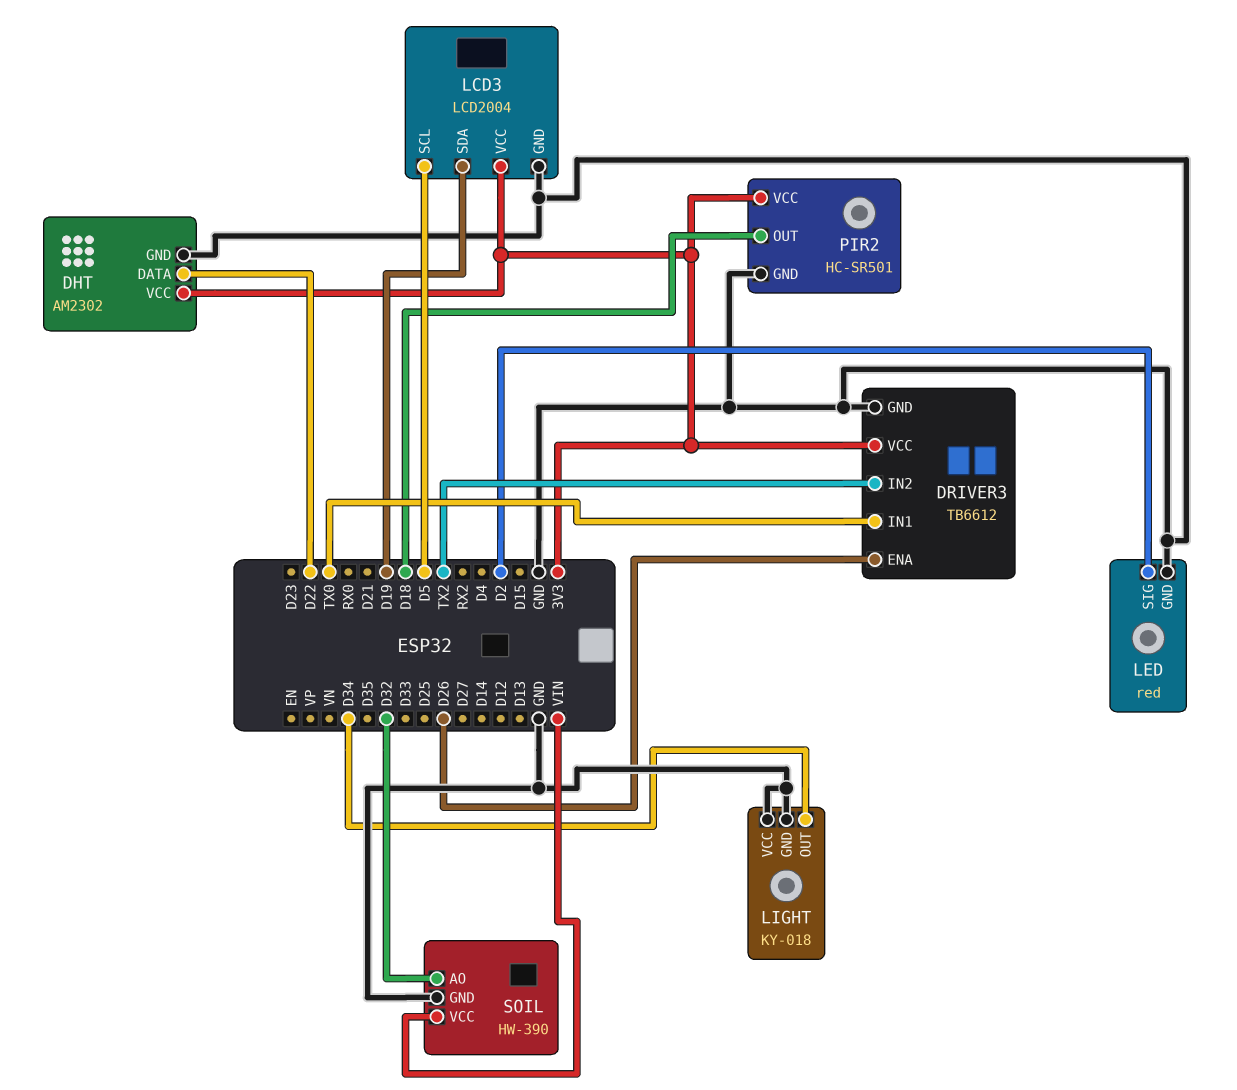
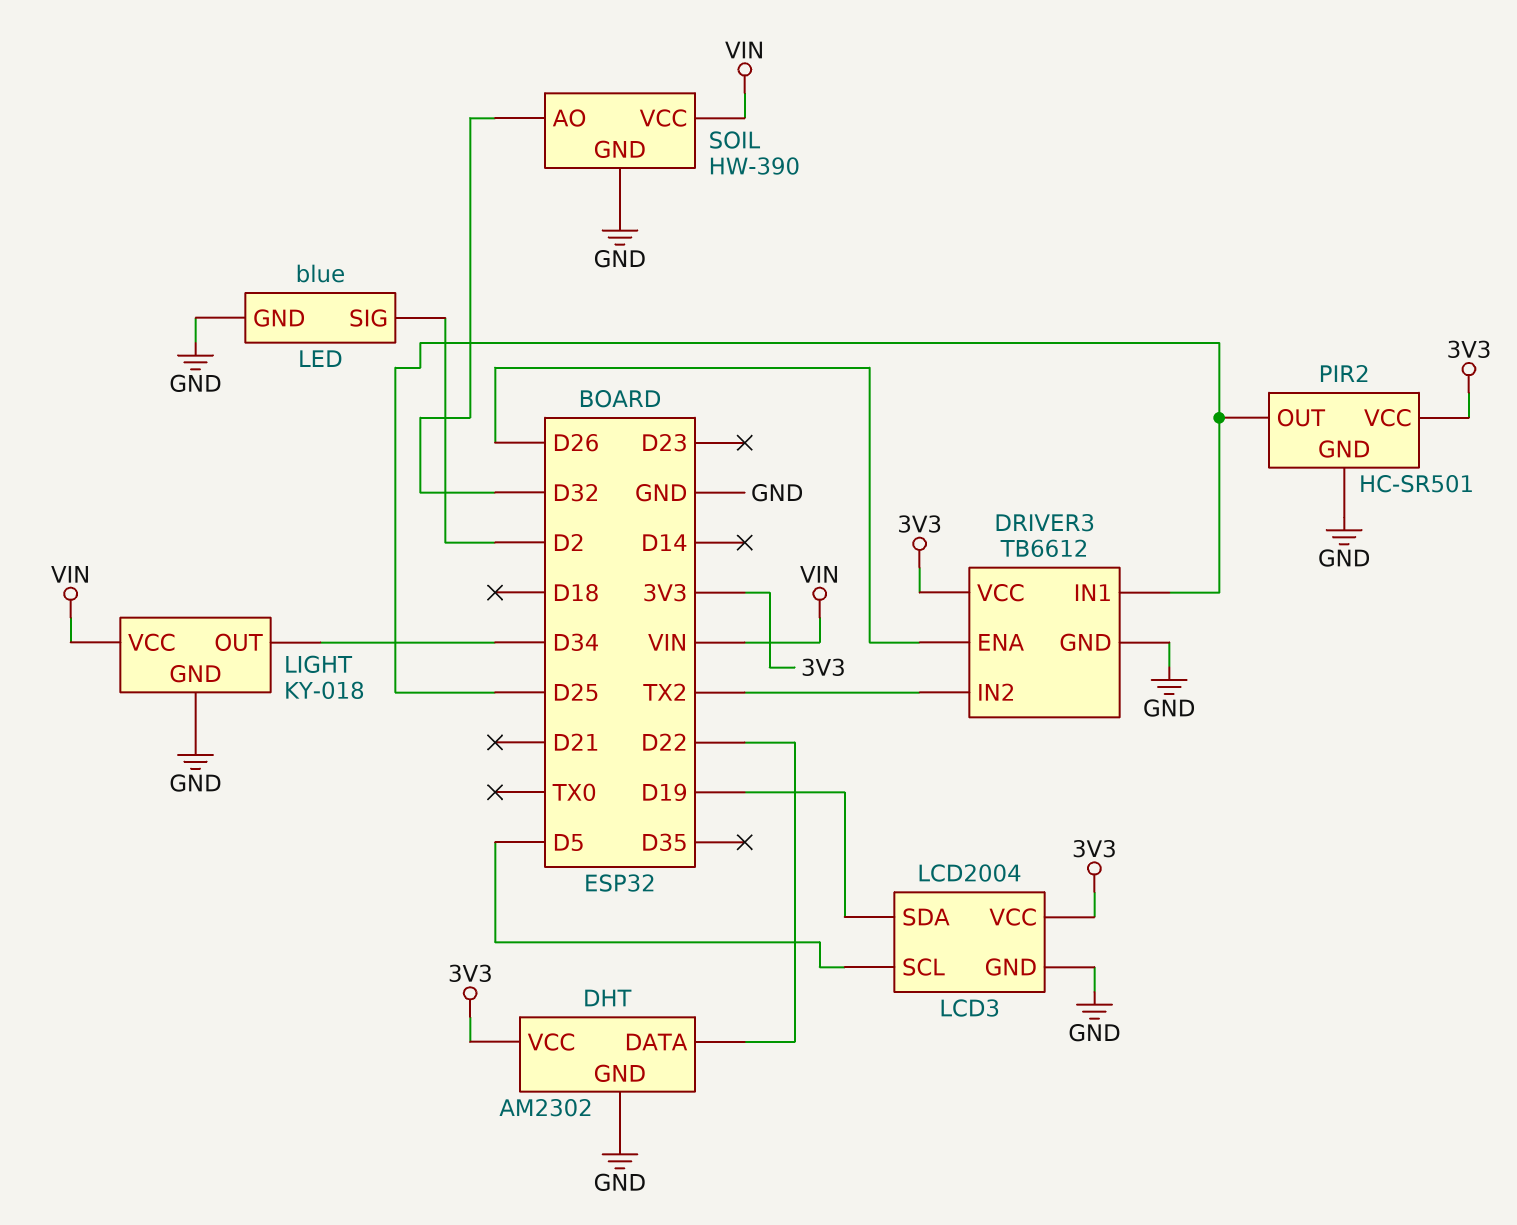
DRIVER3 pin IN1: TX0 -> D25
LED: red -> blue
LIGHT pin VCC: GND -> VIN
PIR2 pin OUT: D18 -> D25

